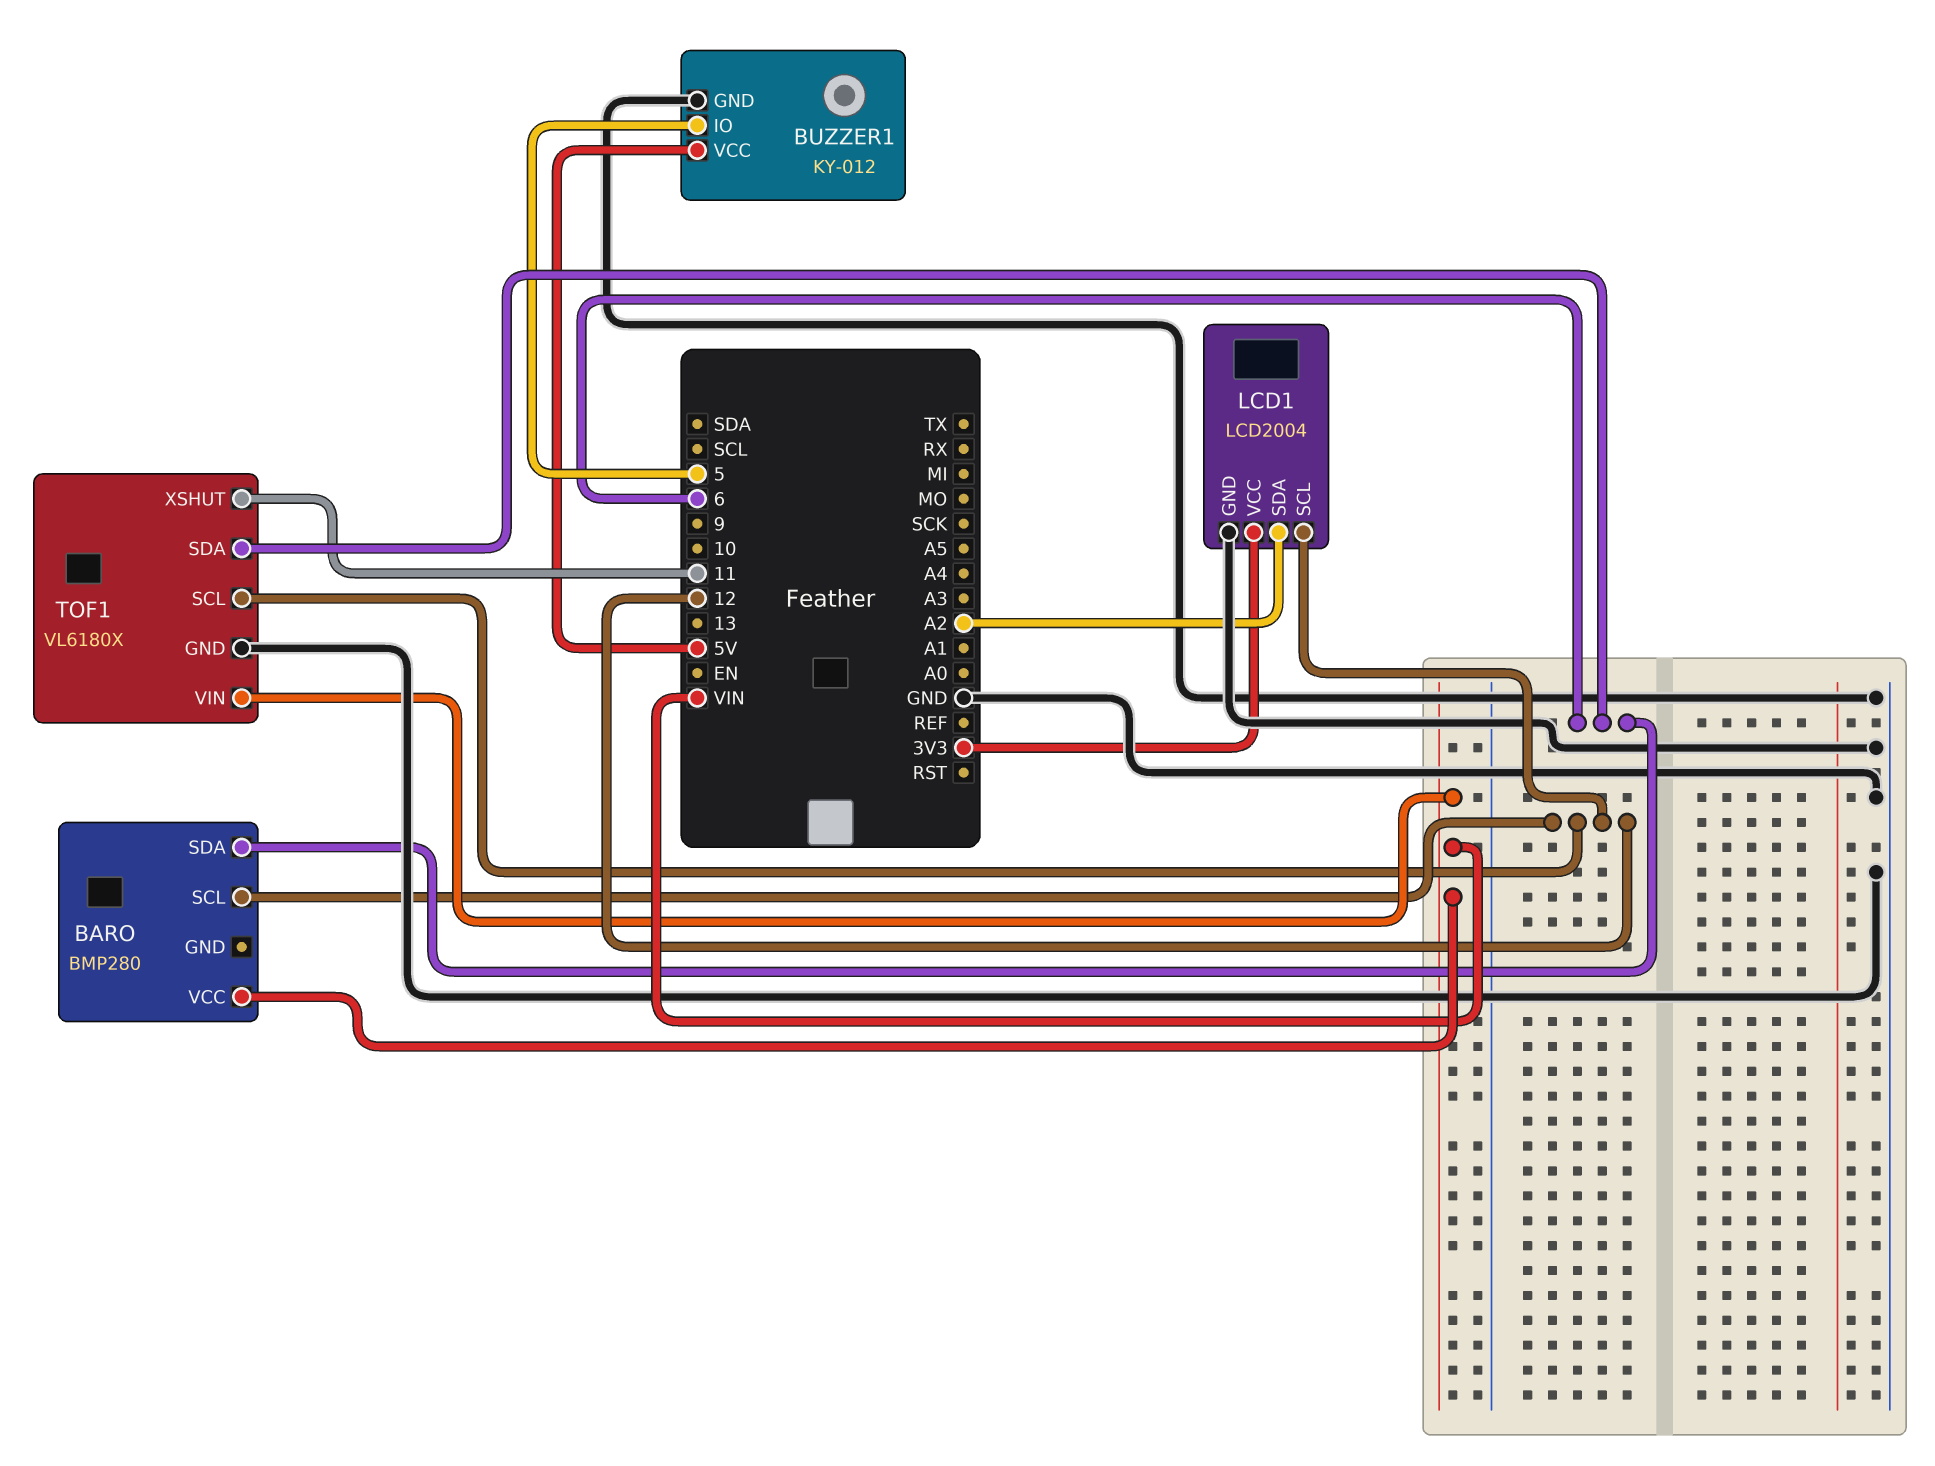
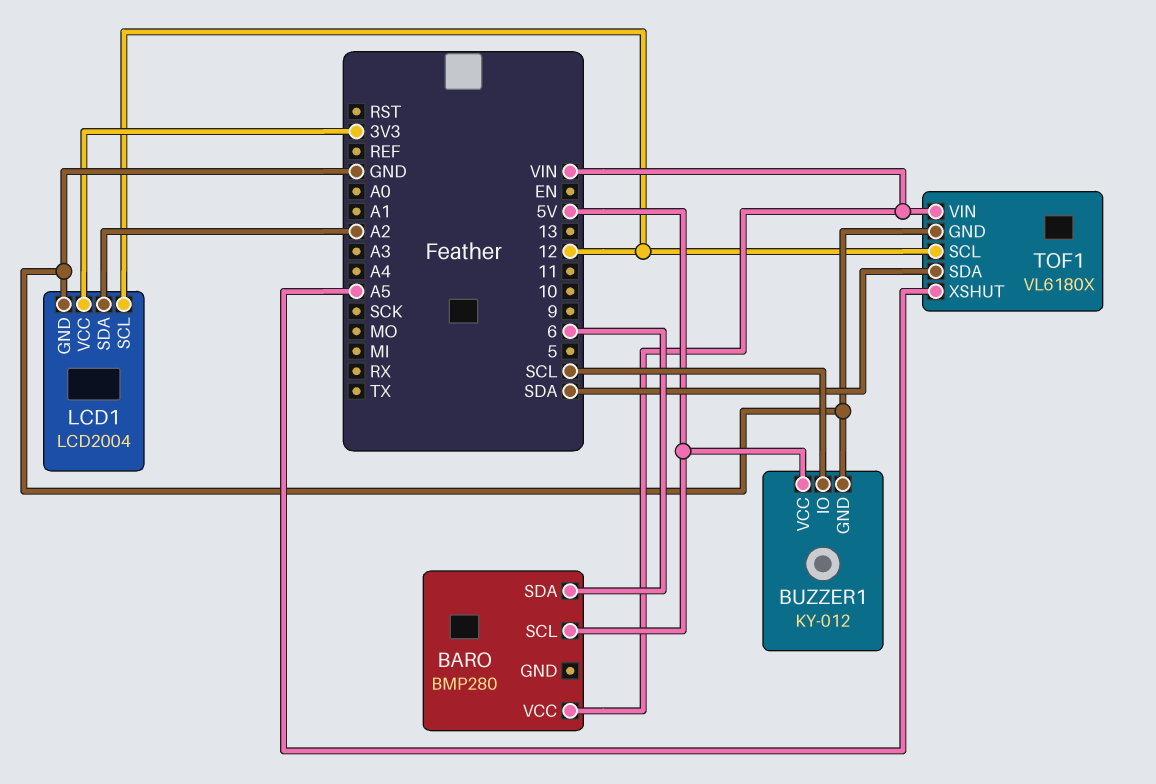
BARO pin SCL: 12 -> 5V
BUZZER1 pin IO: 5 -> SCL
TOF1 pin SDA: 6 -> SDA
TOF1 pin XSHUT: 11 -> A5

